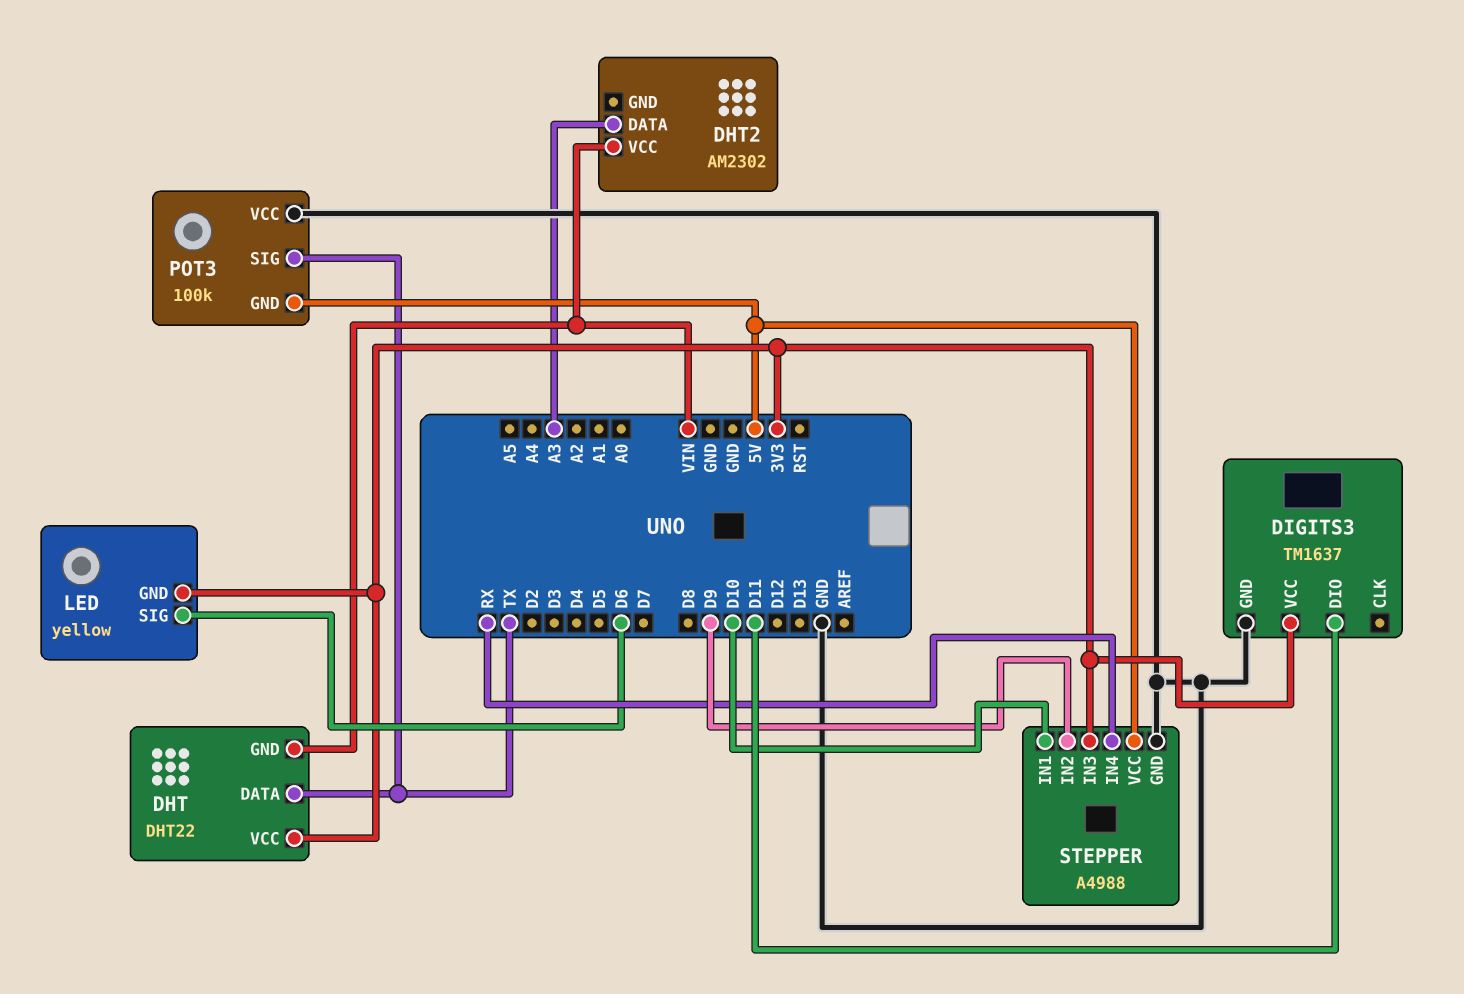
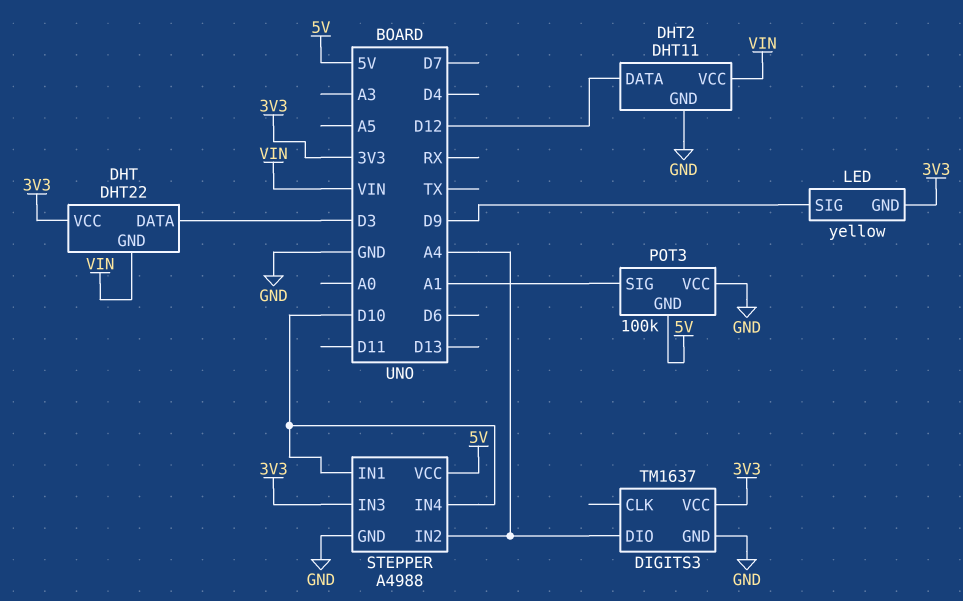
DHT pin DATA: TX -> D3
DHT2: AM2302 -> DHT11
DHT2 pin DATA: A3 -> D12
DHT2 pin GND: none -> GND
DIGITS3 pin DIO: D11 -> A4
LED pin SIG: D6 -> D9
POT3 pin SIG: TX -> A1
STEPPER pin IN2: D9 -> A4
STEPPER pin IN4: RX -> D10

